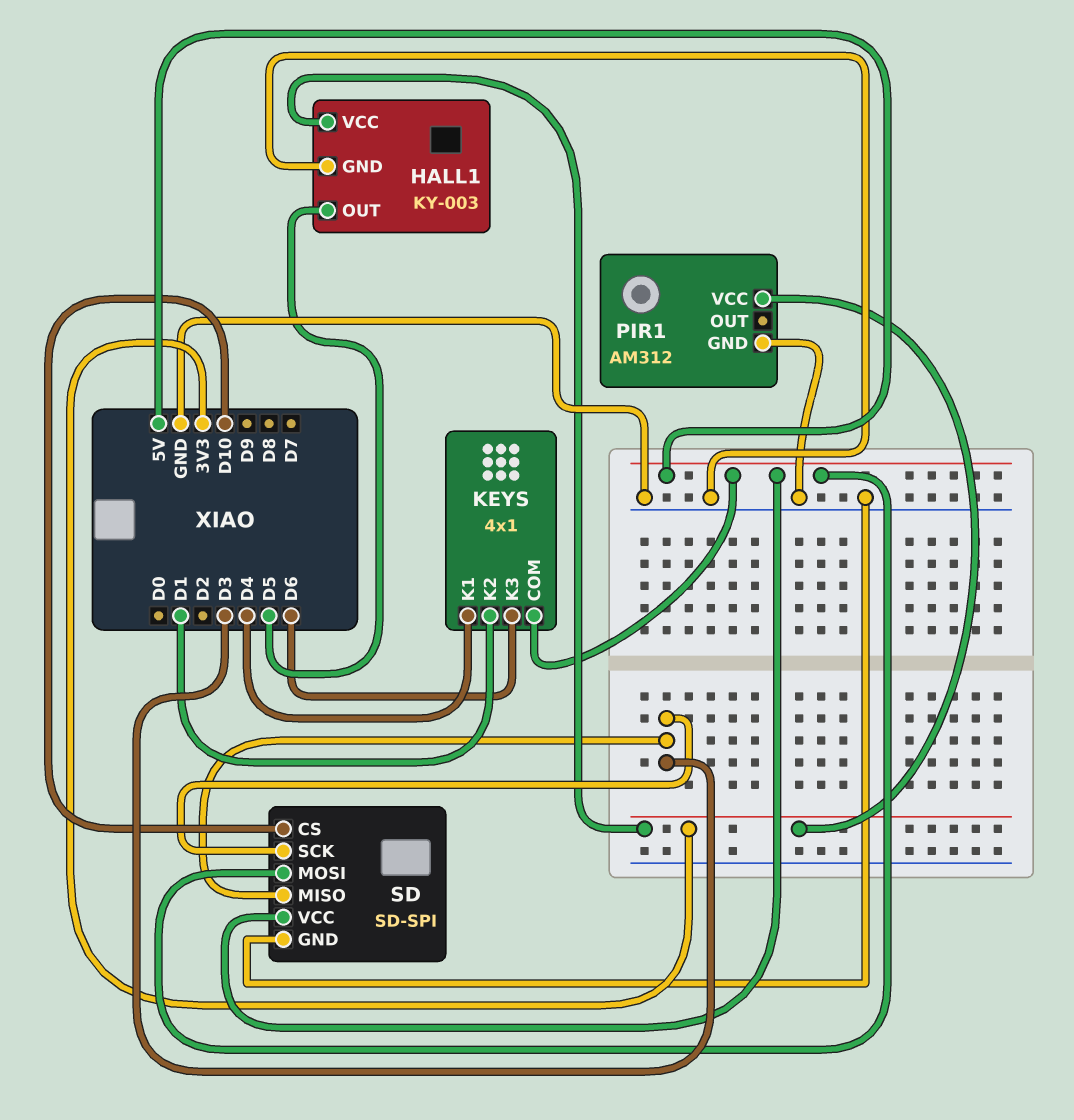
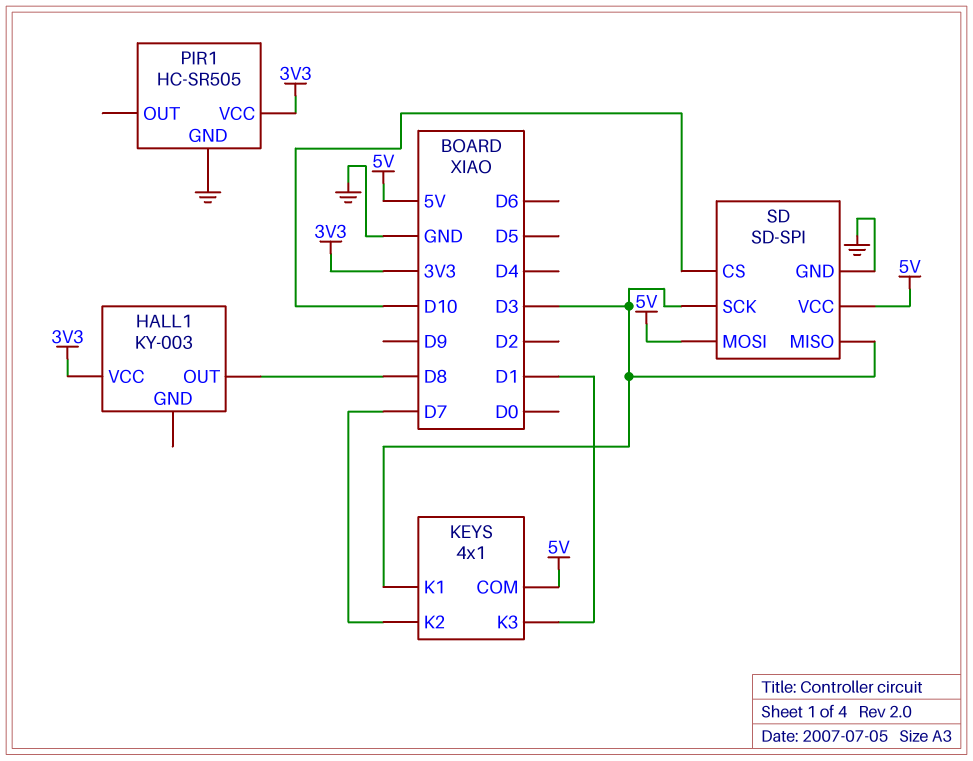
HALL1 pin GND: GND -> none
HALL1 pin OUT: D5 -> D8
KEYS pin K1: D4 -> D3
KEYS pin K2: D1 -> D7
KEYS pin K3: D6 -> D1
PIR1: AM312 -> HC-SR505

